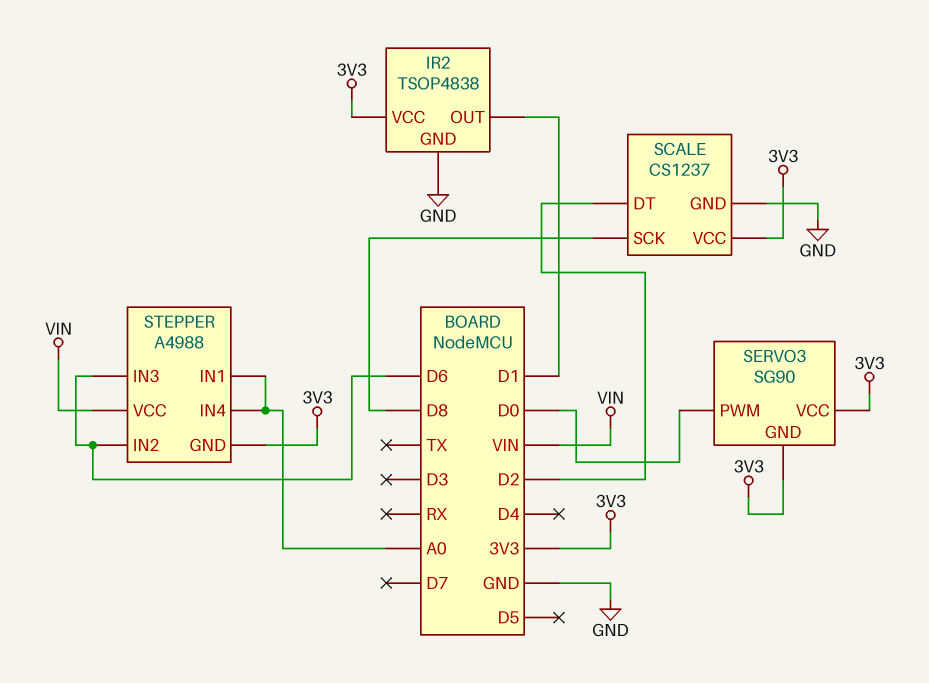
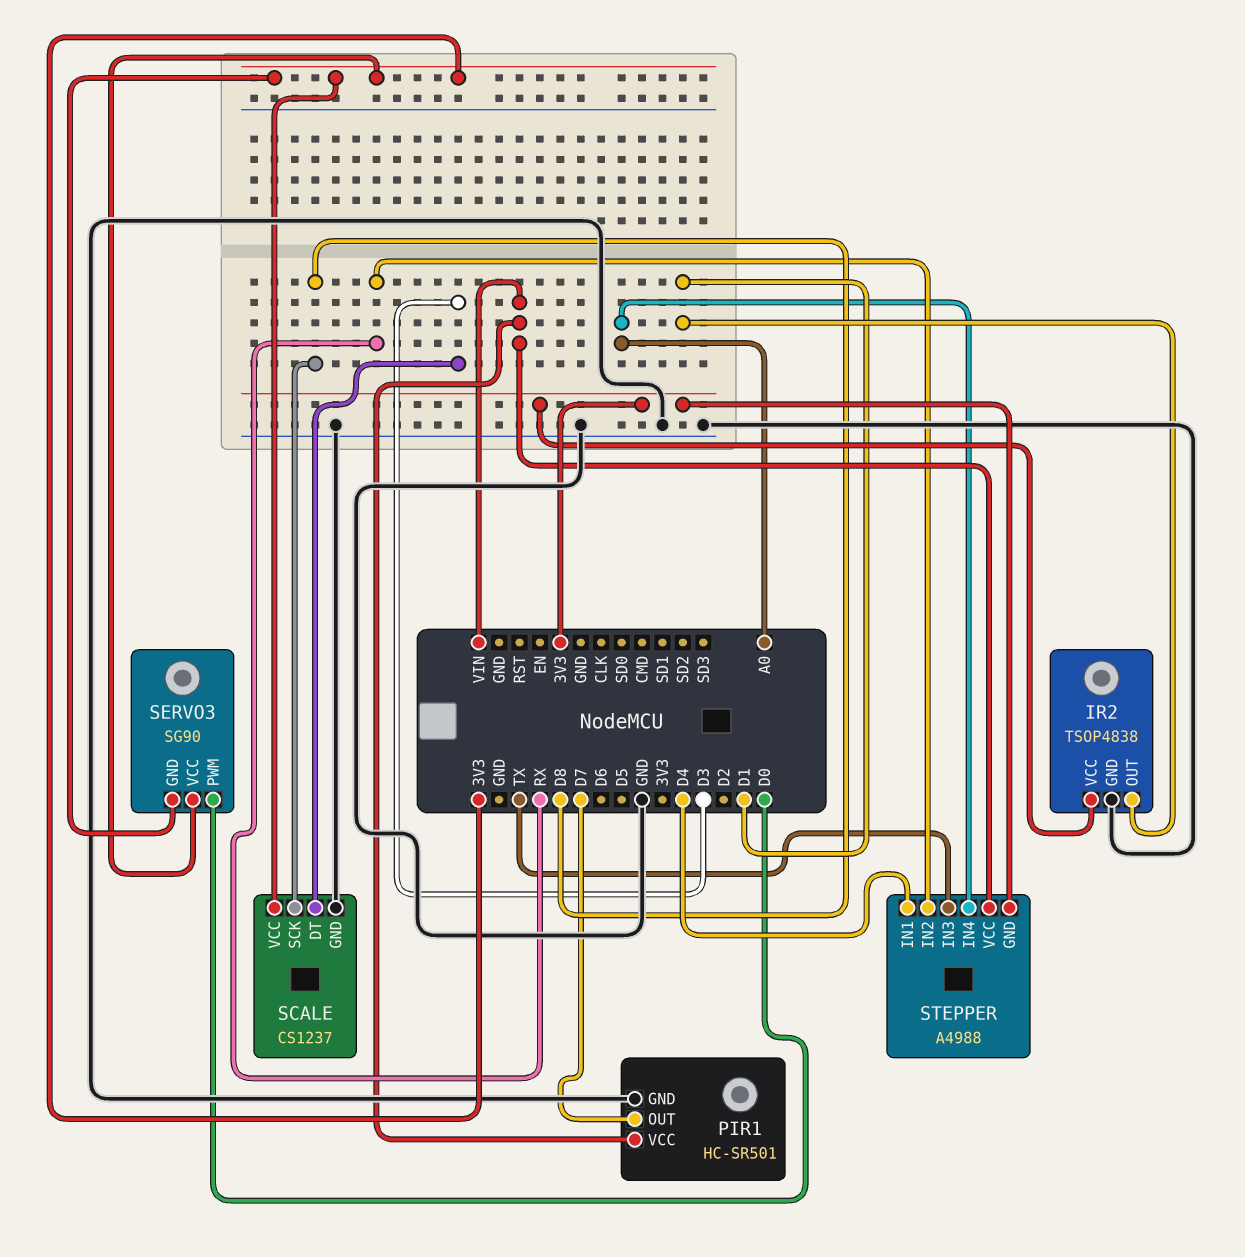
PIR1: none -> HC-SR501
PIR1 pin GND: none -> GND
PIR1 pin OUT: none -> D7
PIR1 pin VCC: none -> VIN
SCALE pin DT: D2 -> D3
STEPPER pin IN1: A0 -> D4
STEPPER pin IN2: D6 -> RX
STEPPER pin IN3: D6 -> TX

